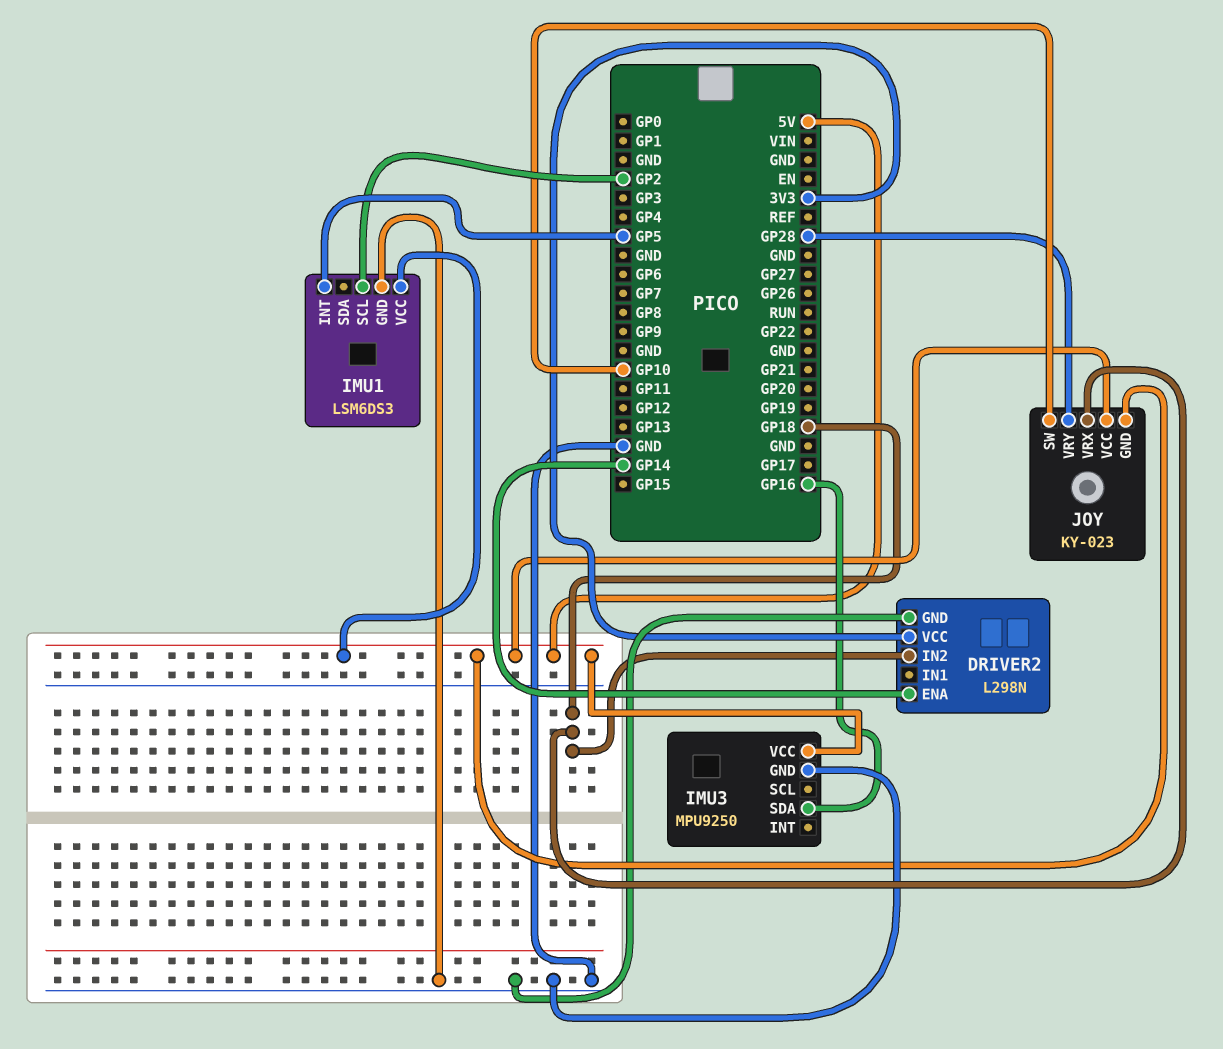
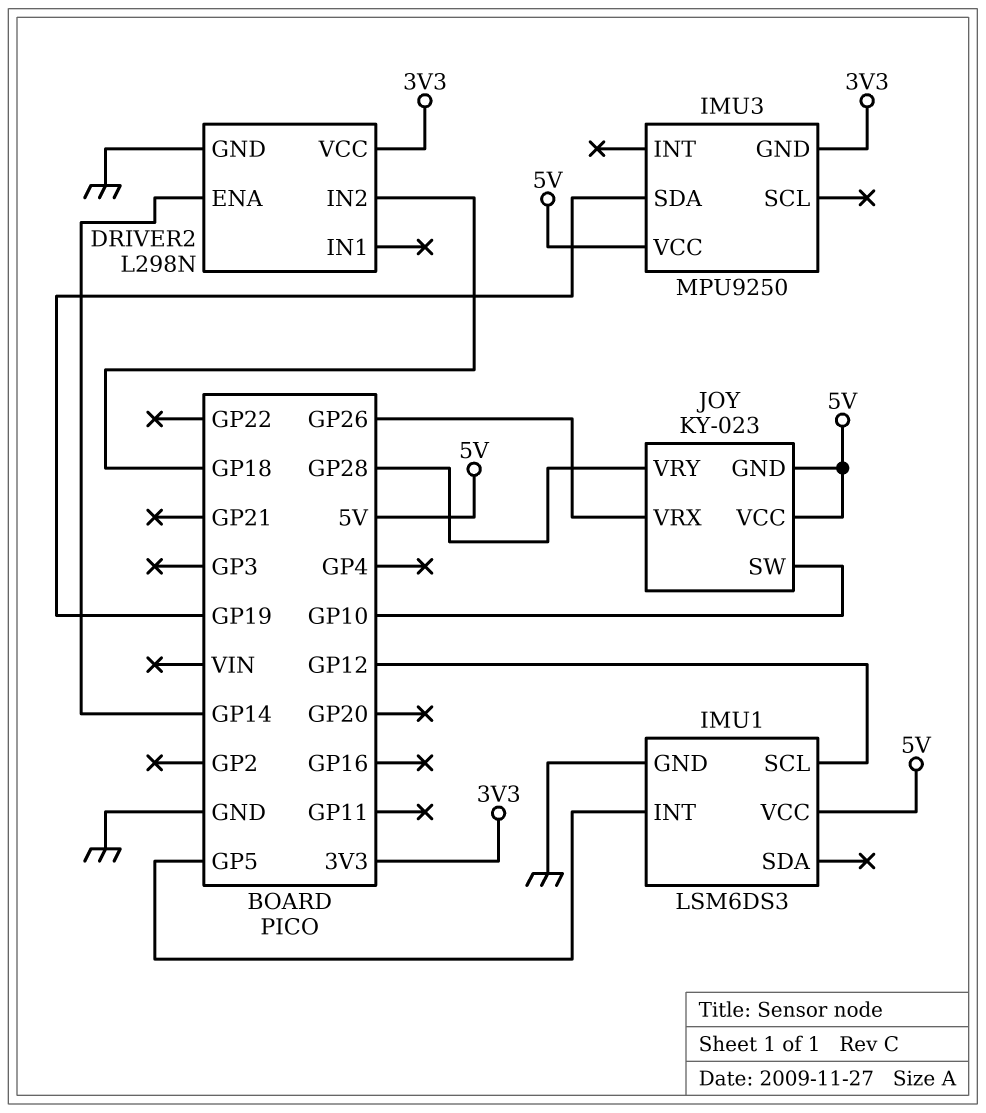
IMU1 pin SCL: GP2 -> GP12
IMU3 pin GND: GND -> 3V3
IMU3 pin SDA: GP16 -> GP19
JOY pin VRX: GP18 -> GP26

